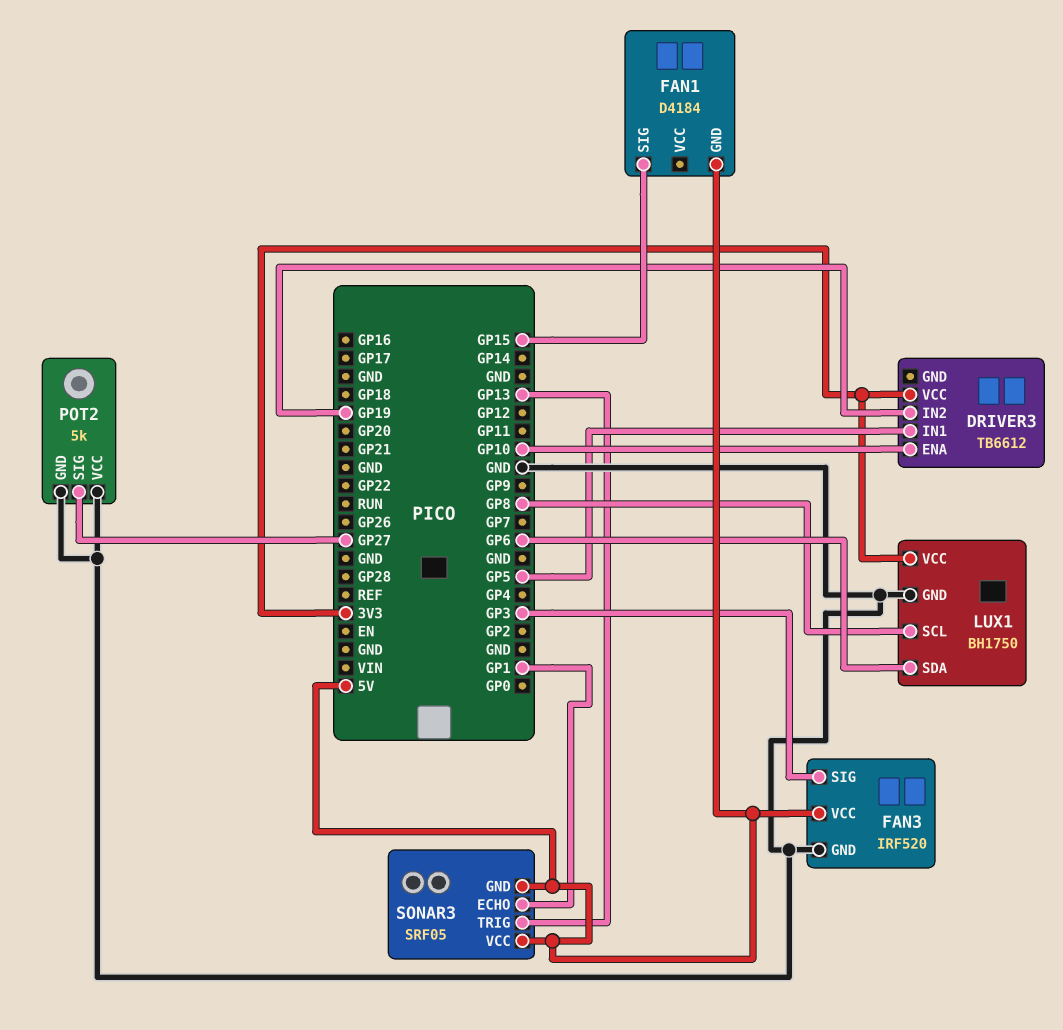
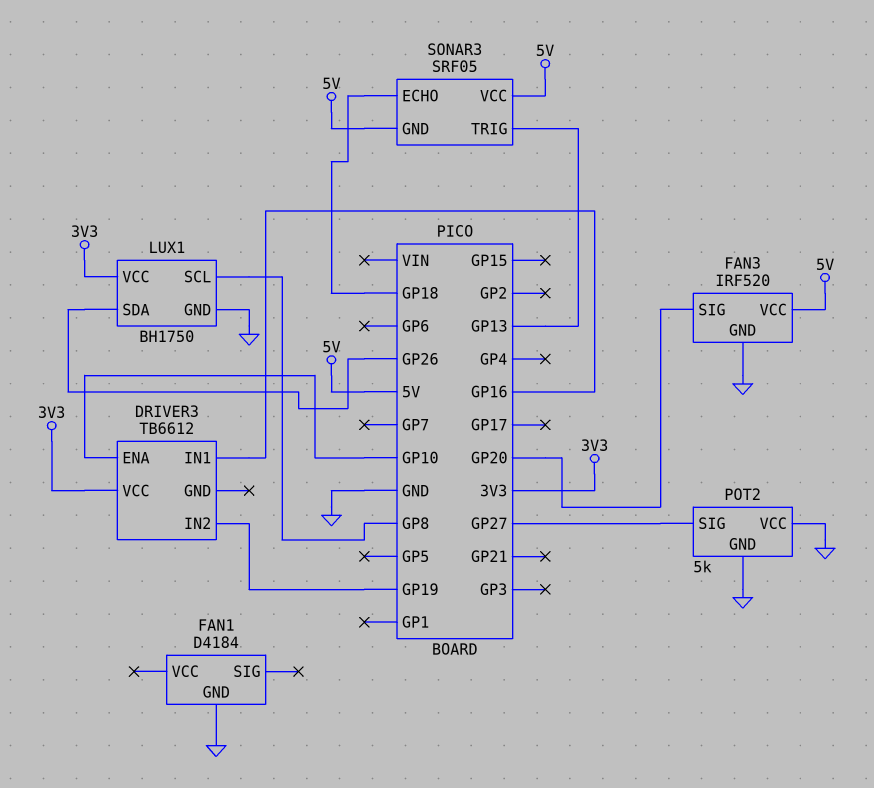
DRIVER3 pin IN1: GP5 -> GP16
FAN1 pin GND: 5V -> GND
FAN1 pin SIG: GP15 -> none
FAN3 pin SIG: GP3 -> GP20
LUX1 pin SDA: GP6 -> GP26
SONAR3 pin ECHO: GP1 -> GP18

